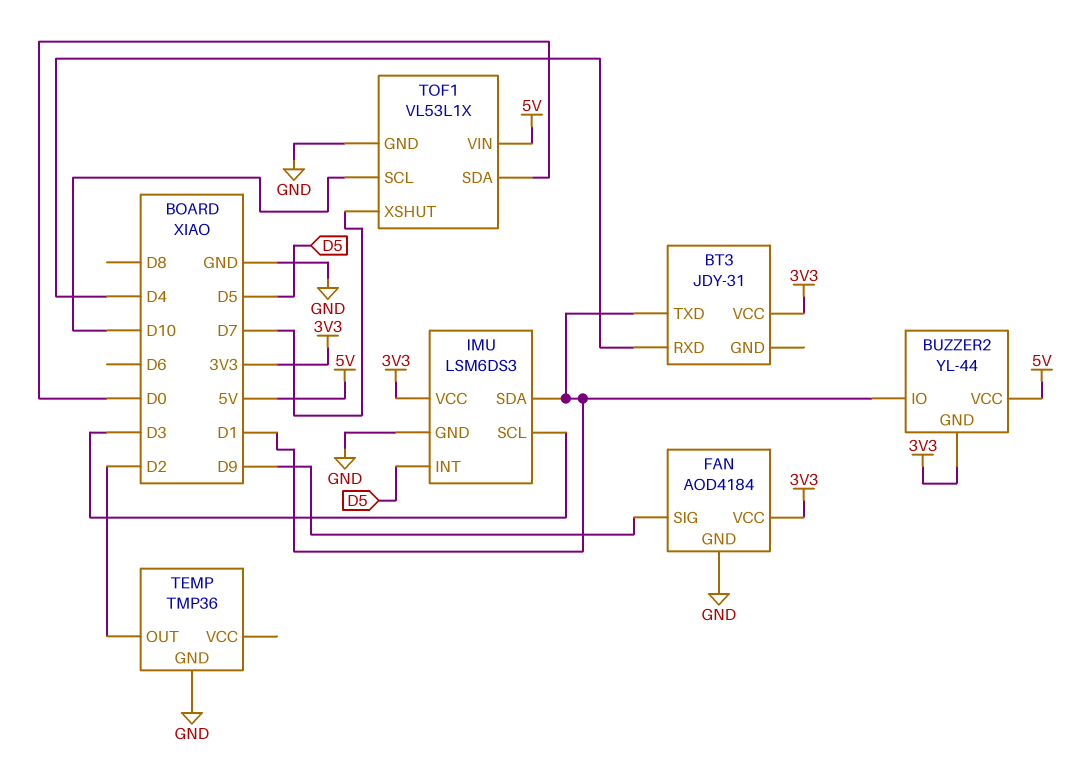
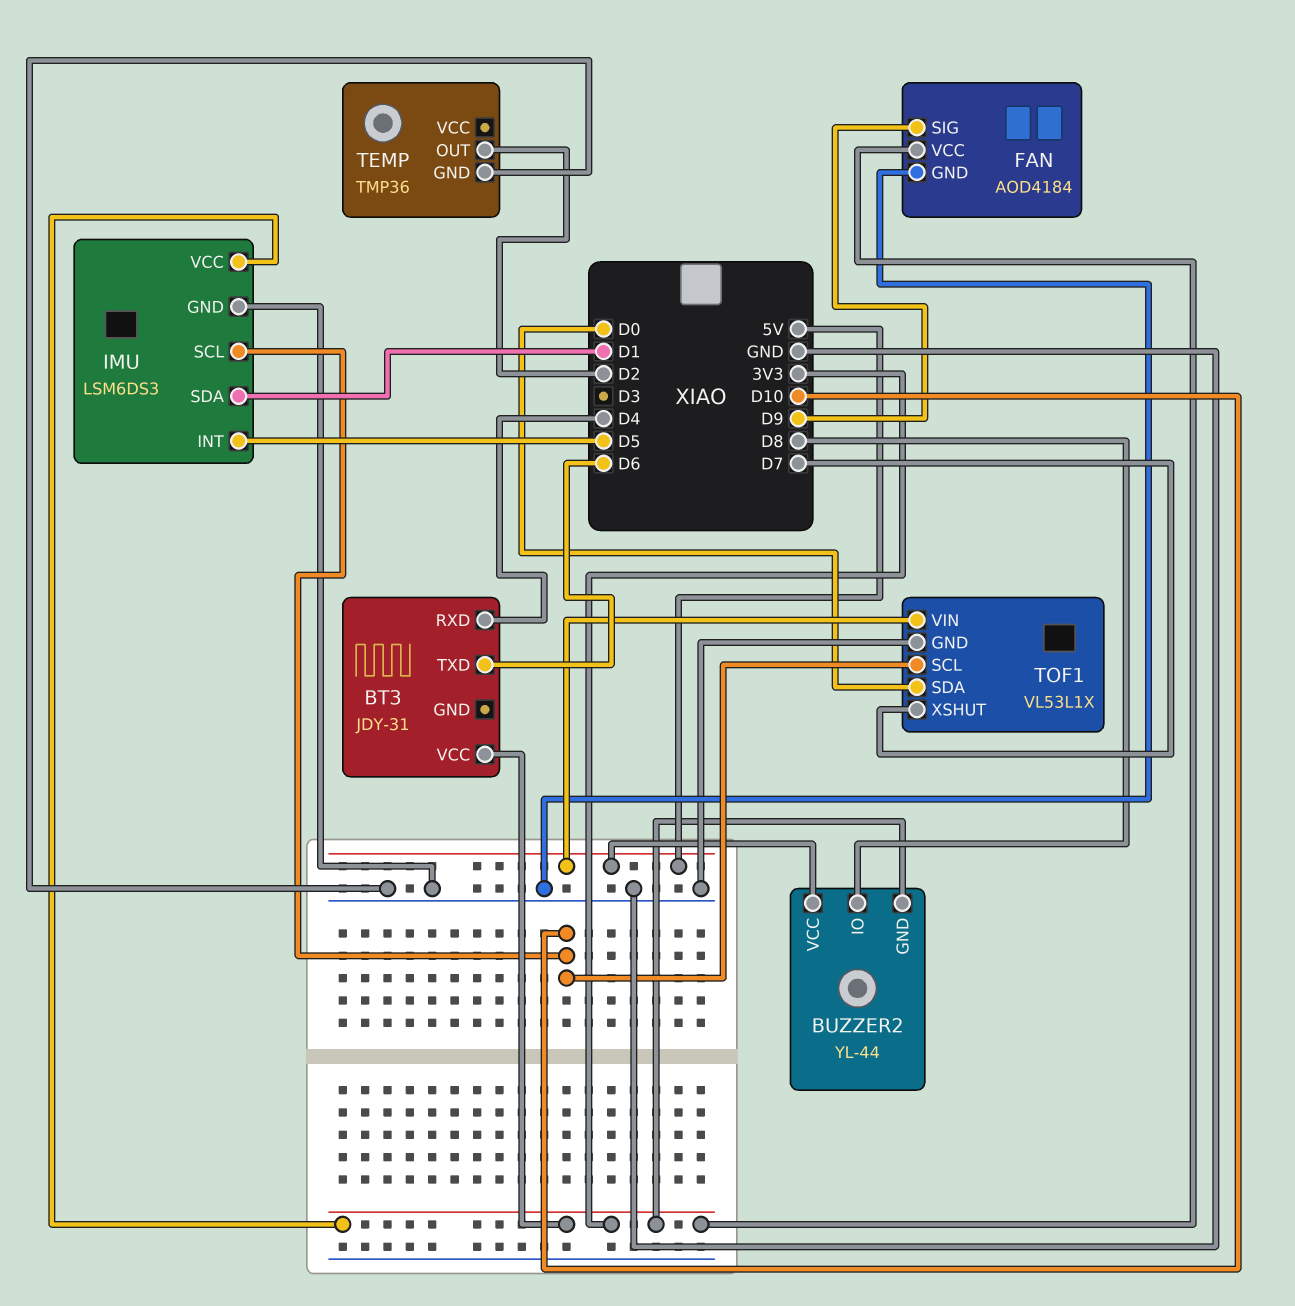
BT3 pin TXD: D1 -> D6
BUZZER2 pin IO: D1 -> D8
IMU pin SCL: D3 -> D10

